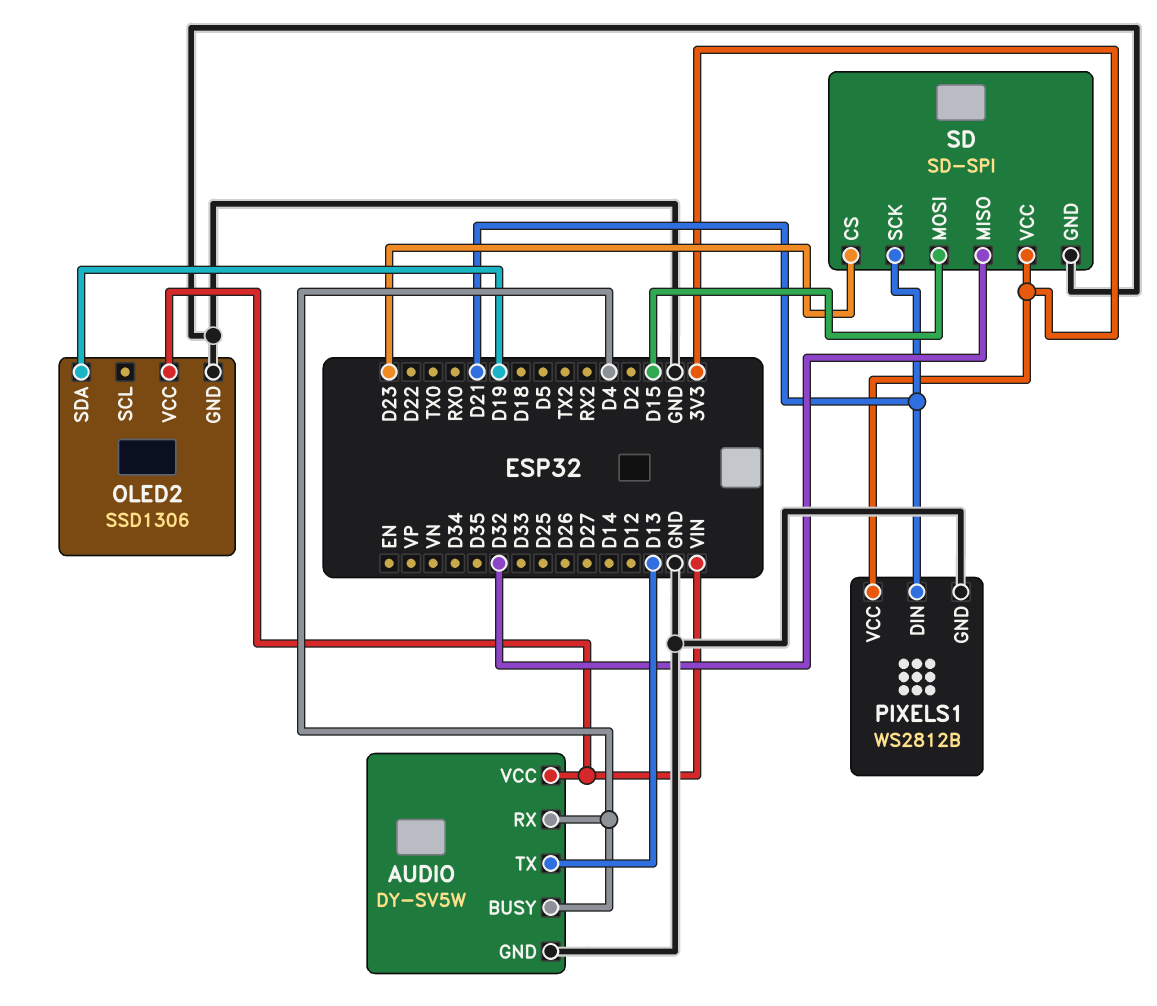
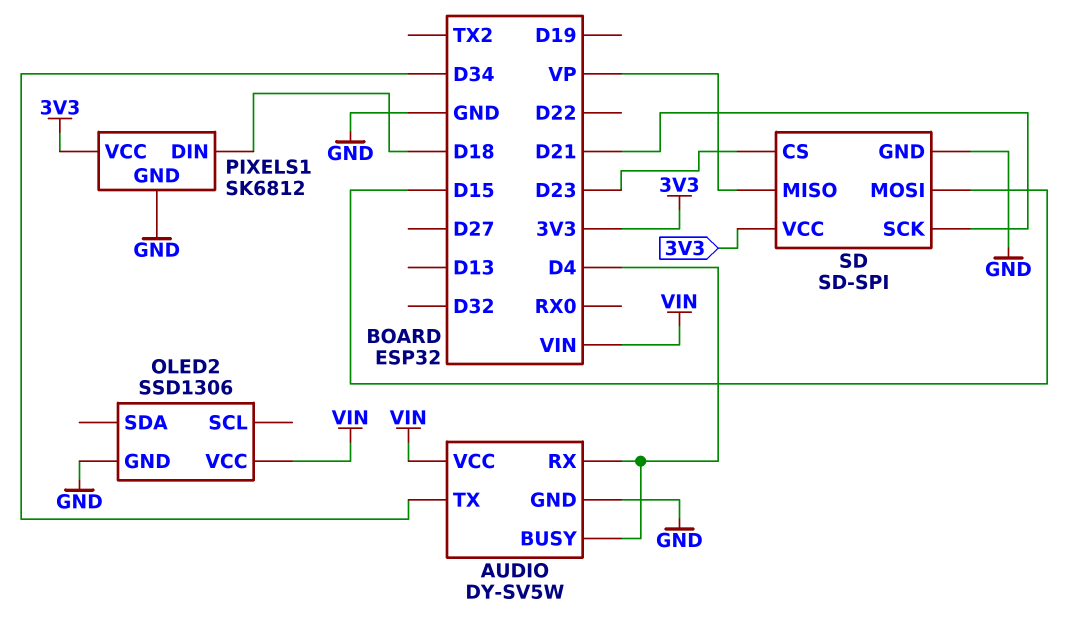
AUDIO pin TX: D13 -> D34
OLED2 pin SDA: D19 -> none
PIXELS1: WS2812B -> SK6812
PIXELS1 pin DIN: D21 -> D18
SD pin MISO: D32 -> VP

